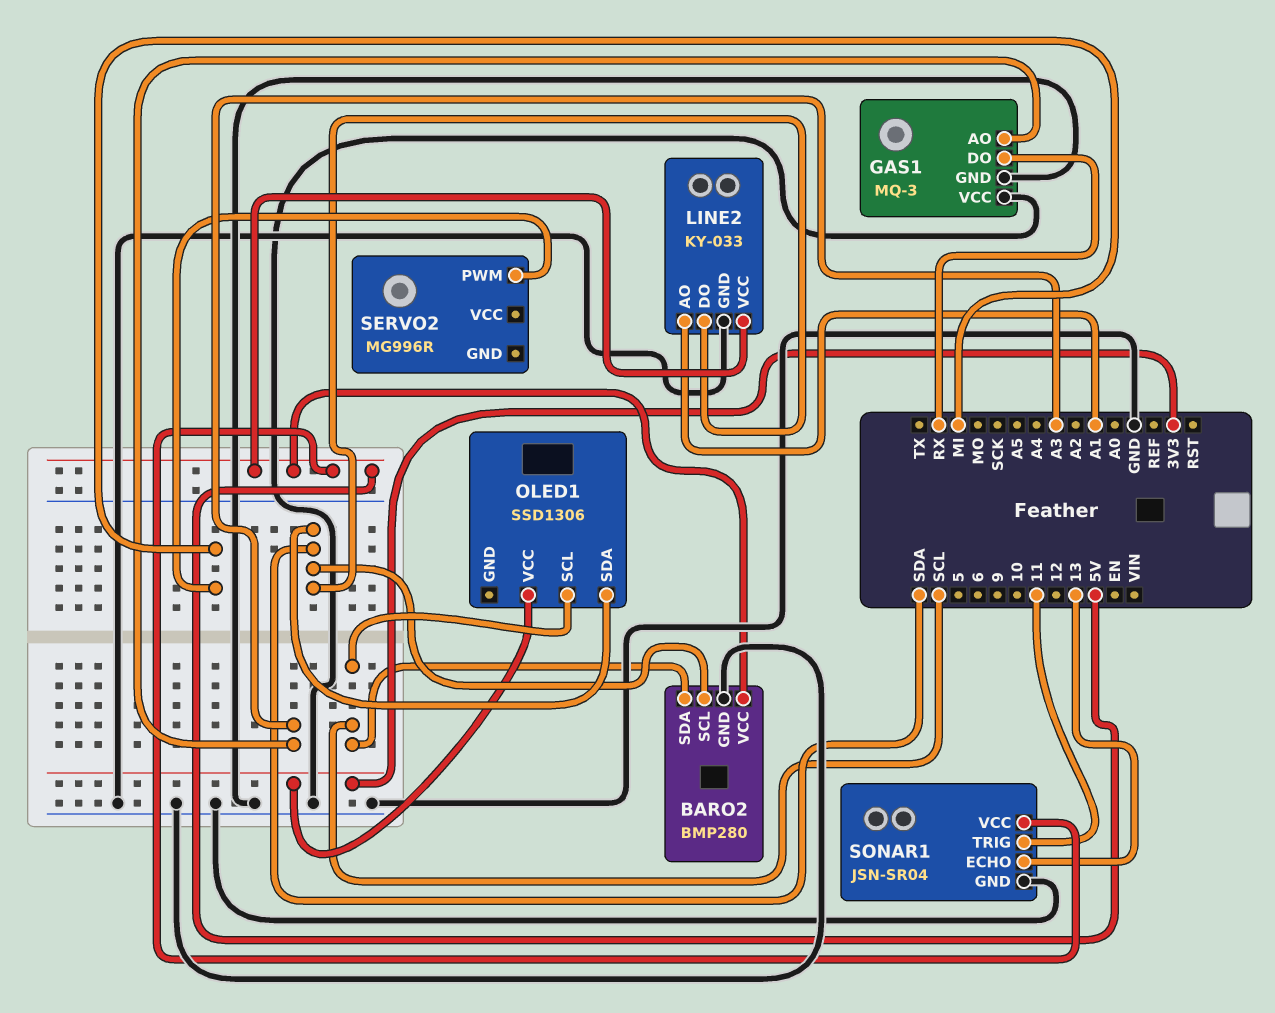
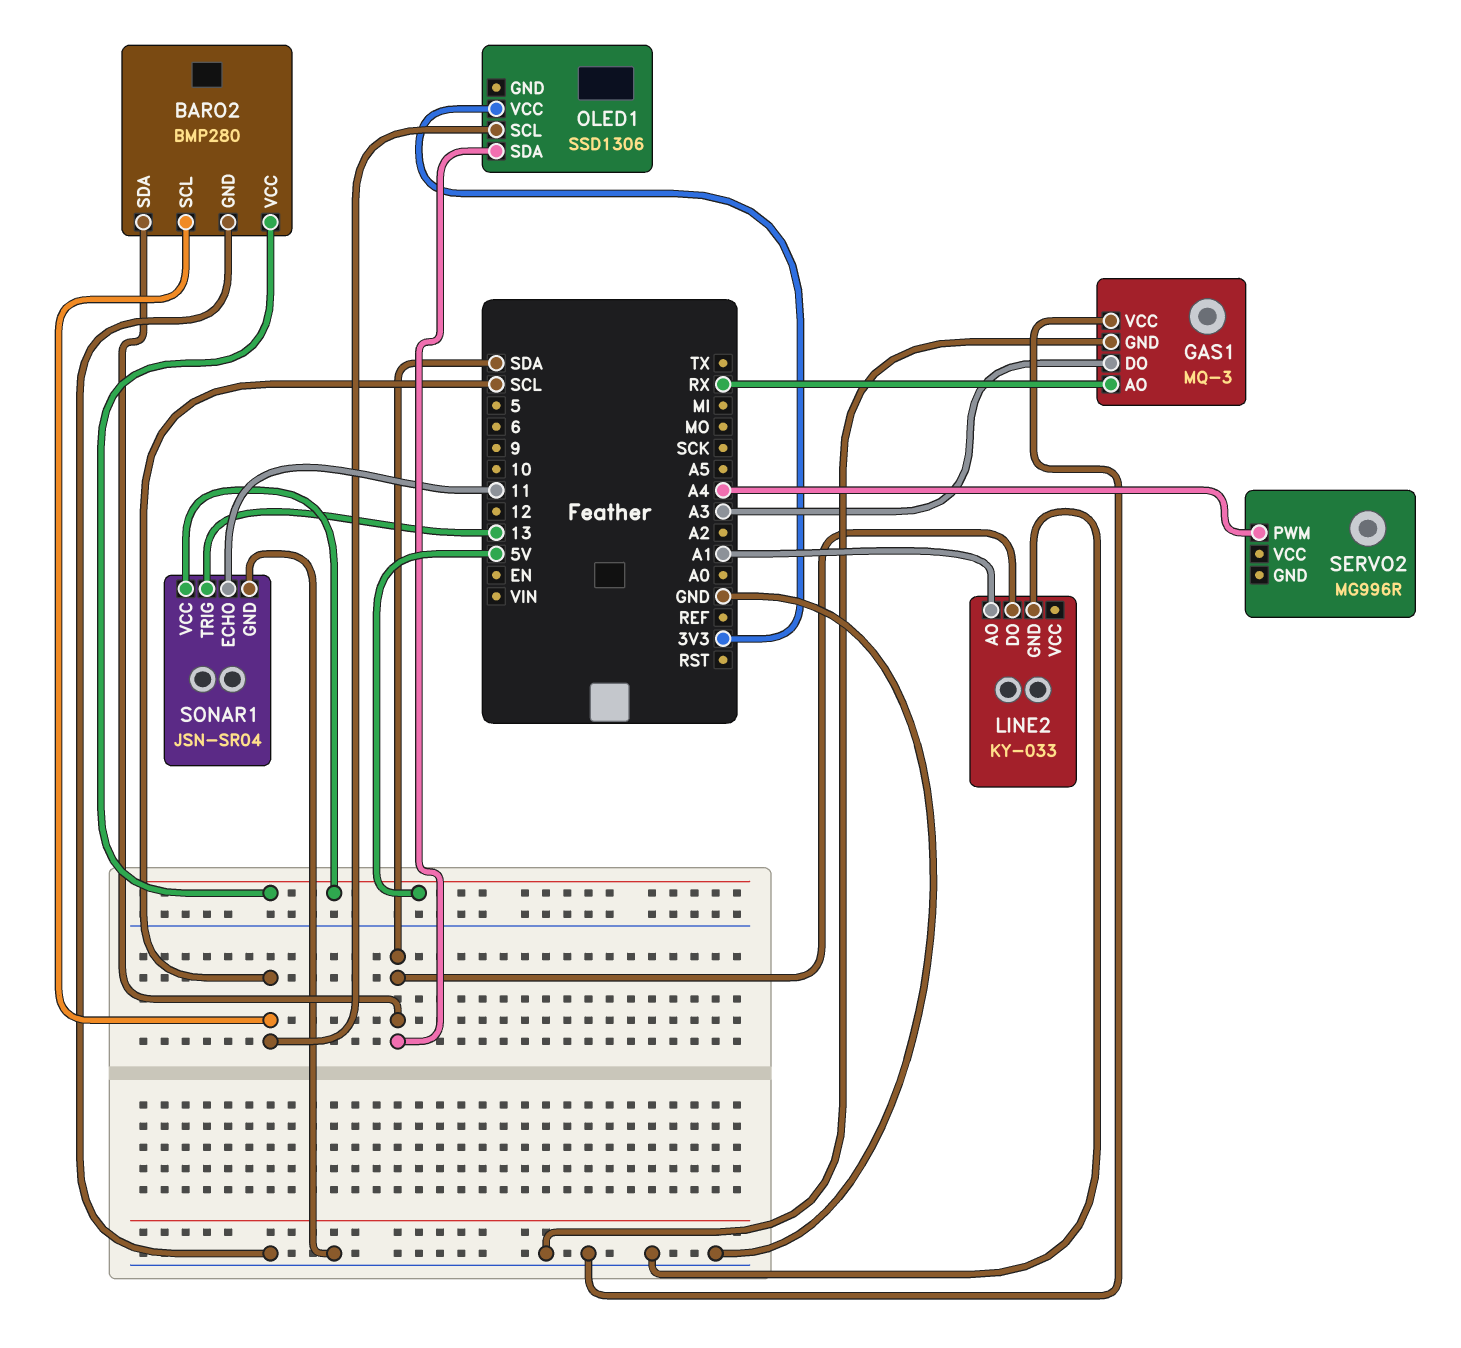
BARO2 pin SCL: SDA -> SCL
BARO2 pin SDA: SCL -> SDA
GAS1 pin AO: A3 -> RX
GAS1 pin DO: RX -> A3
LINE2 pin VCC: 5V -> none
SERVO2 pin PWM: MI -> A4
SONAR1 pin ECHO: 13 -> 11
SONAR1 pin TRIG: 11 -> 13

